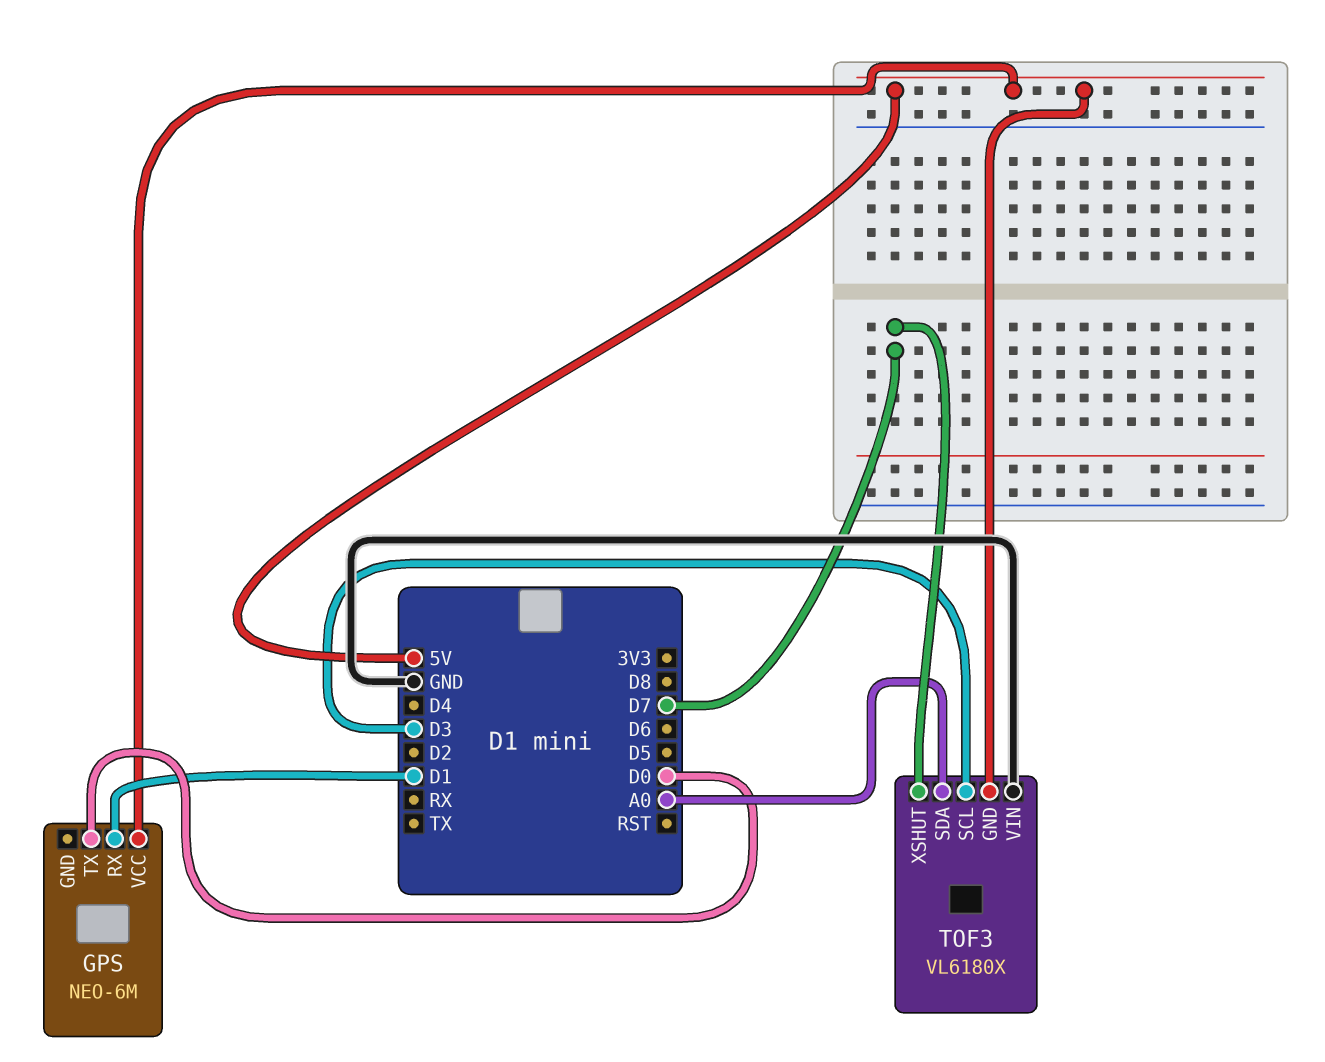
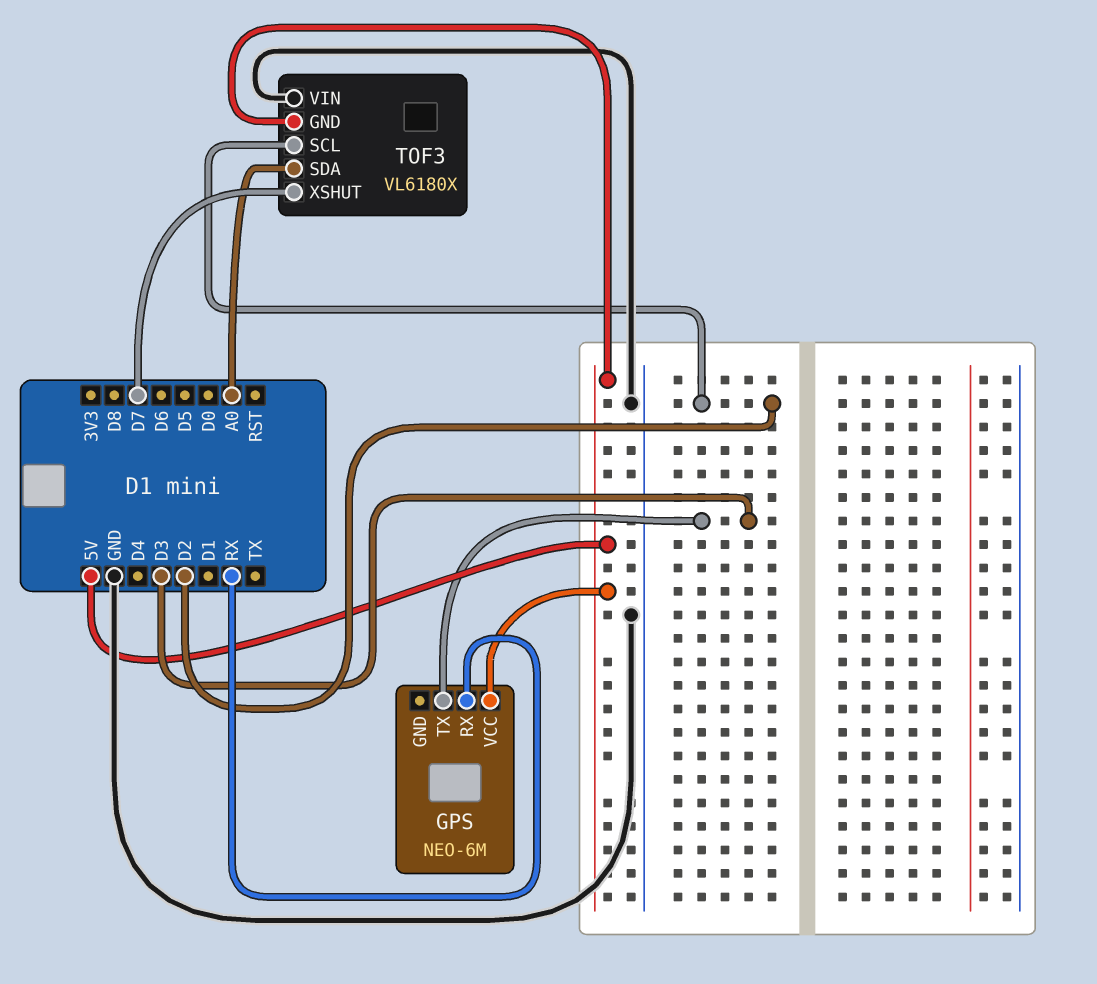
GPS pin RX: D1 -> RX
GPS pin TX: D0 -> D3
TOF3 pin SCL: D3 -> D2

